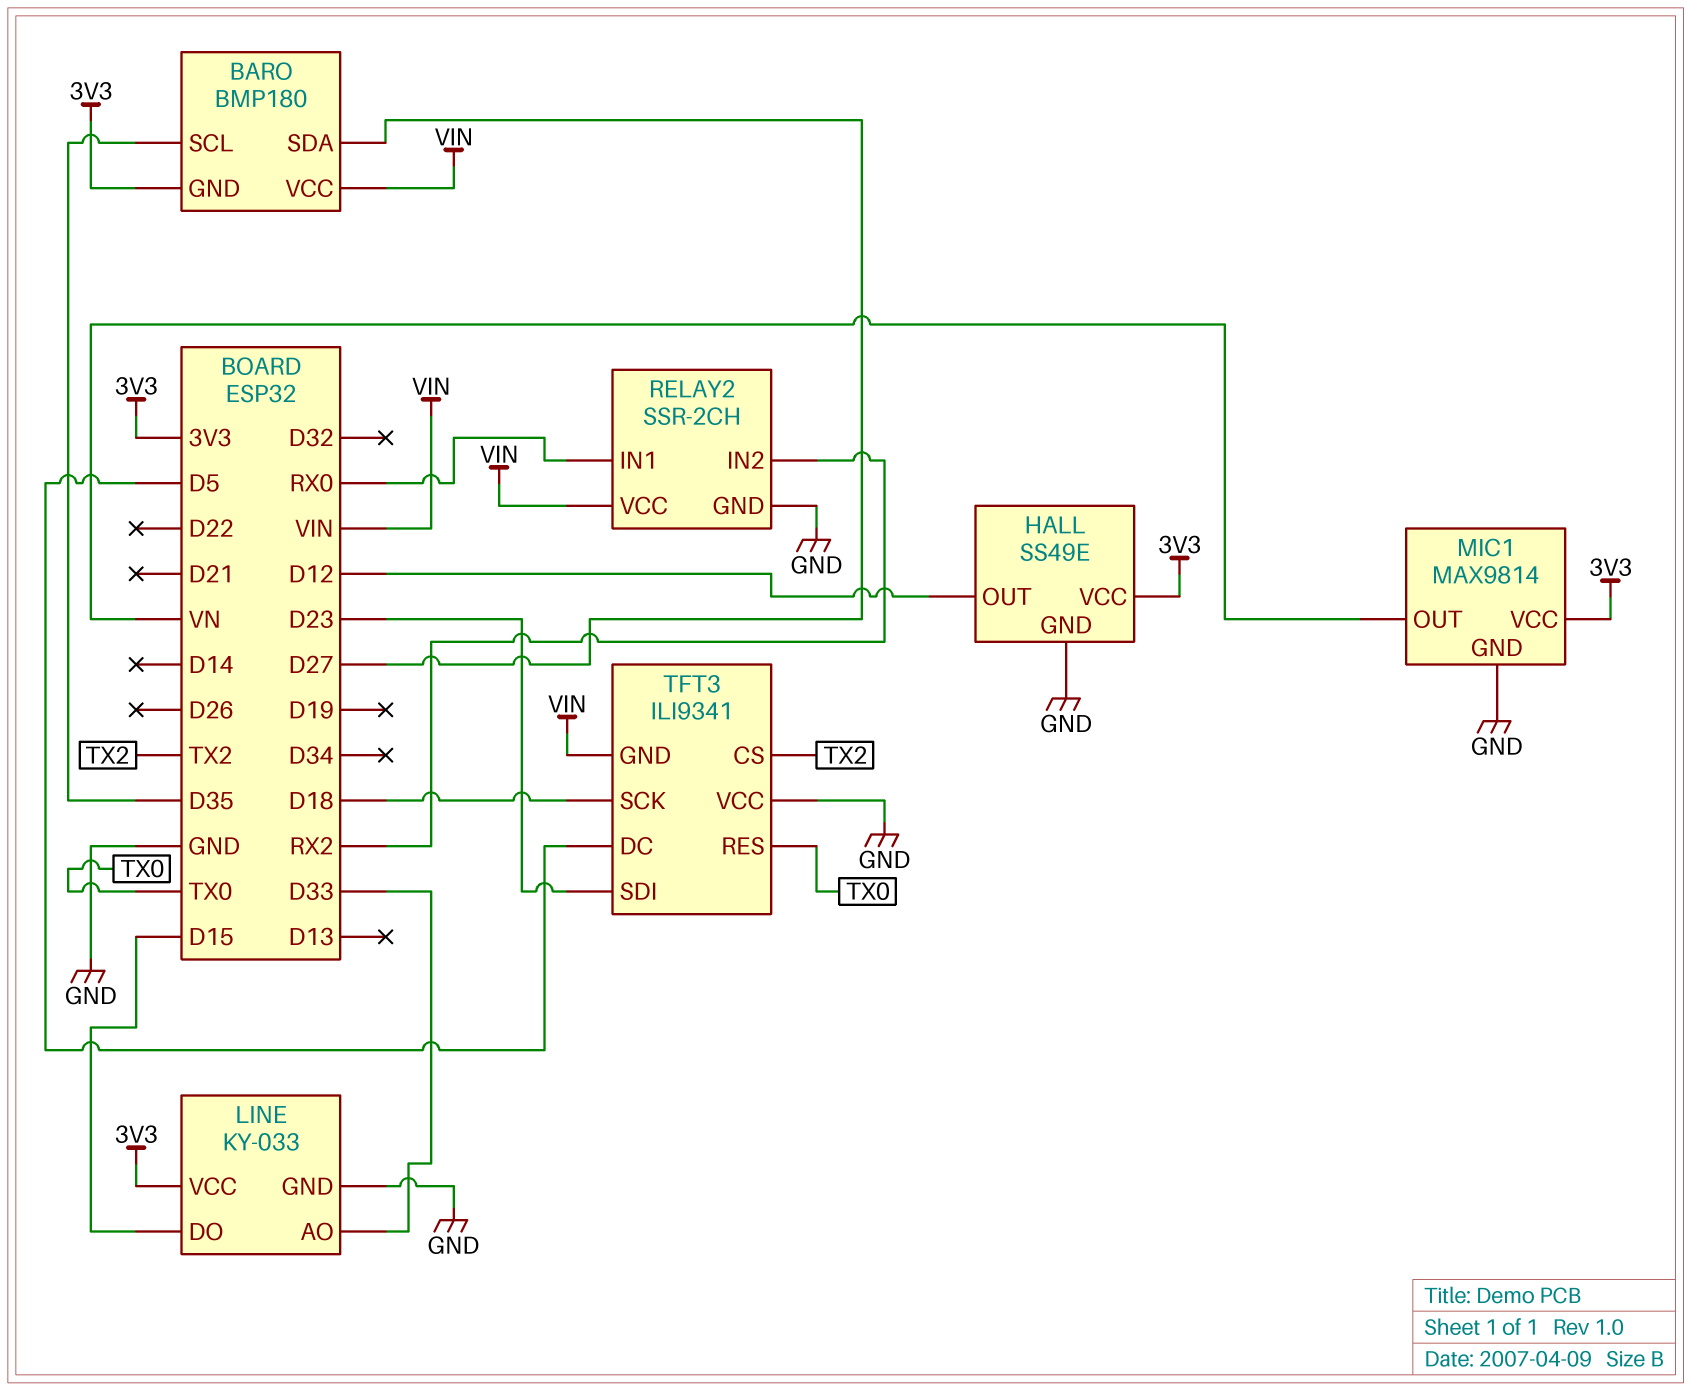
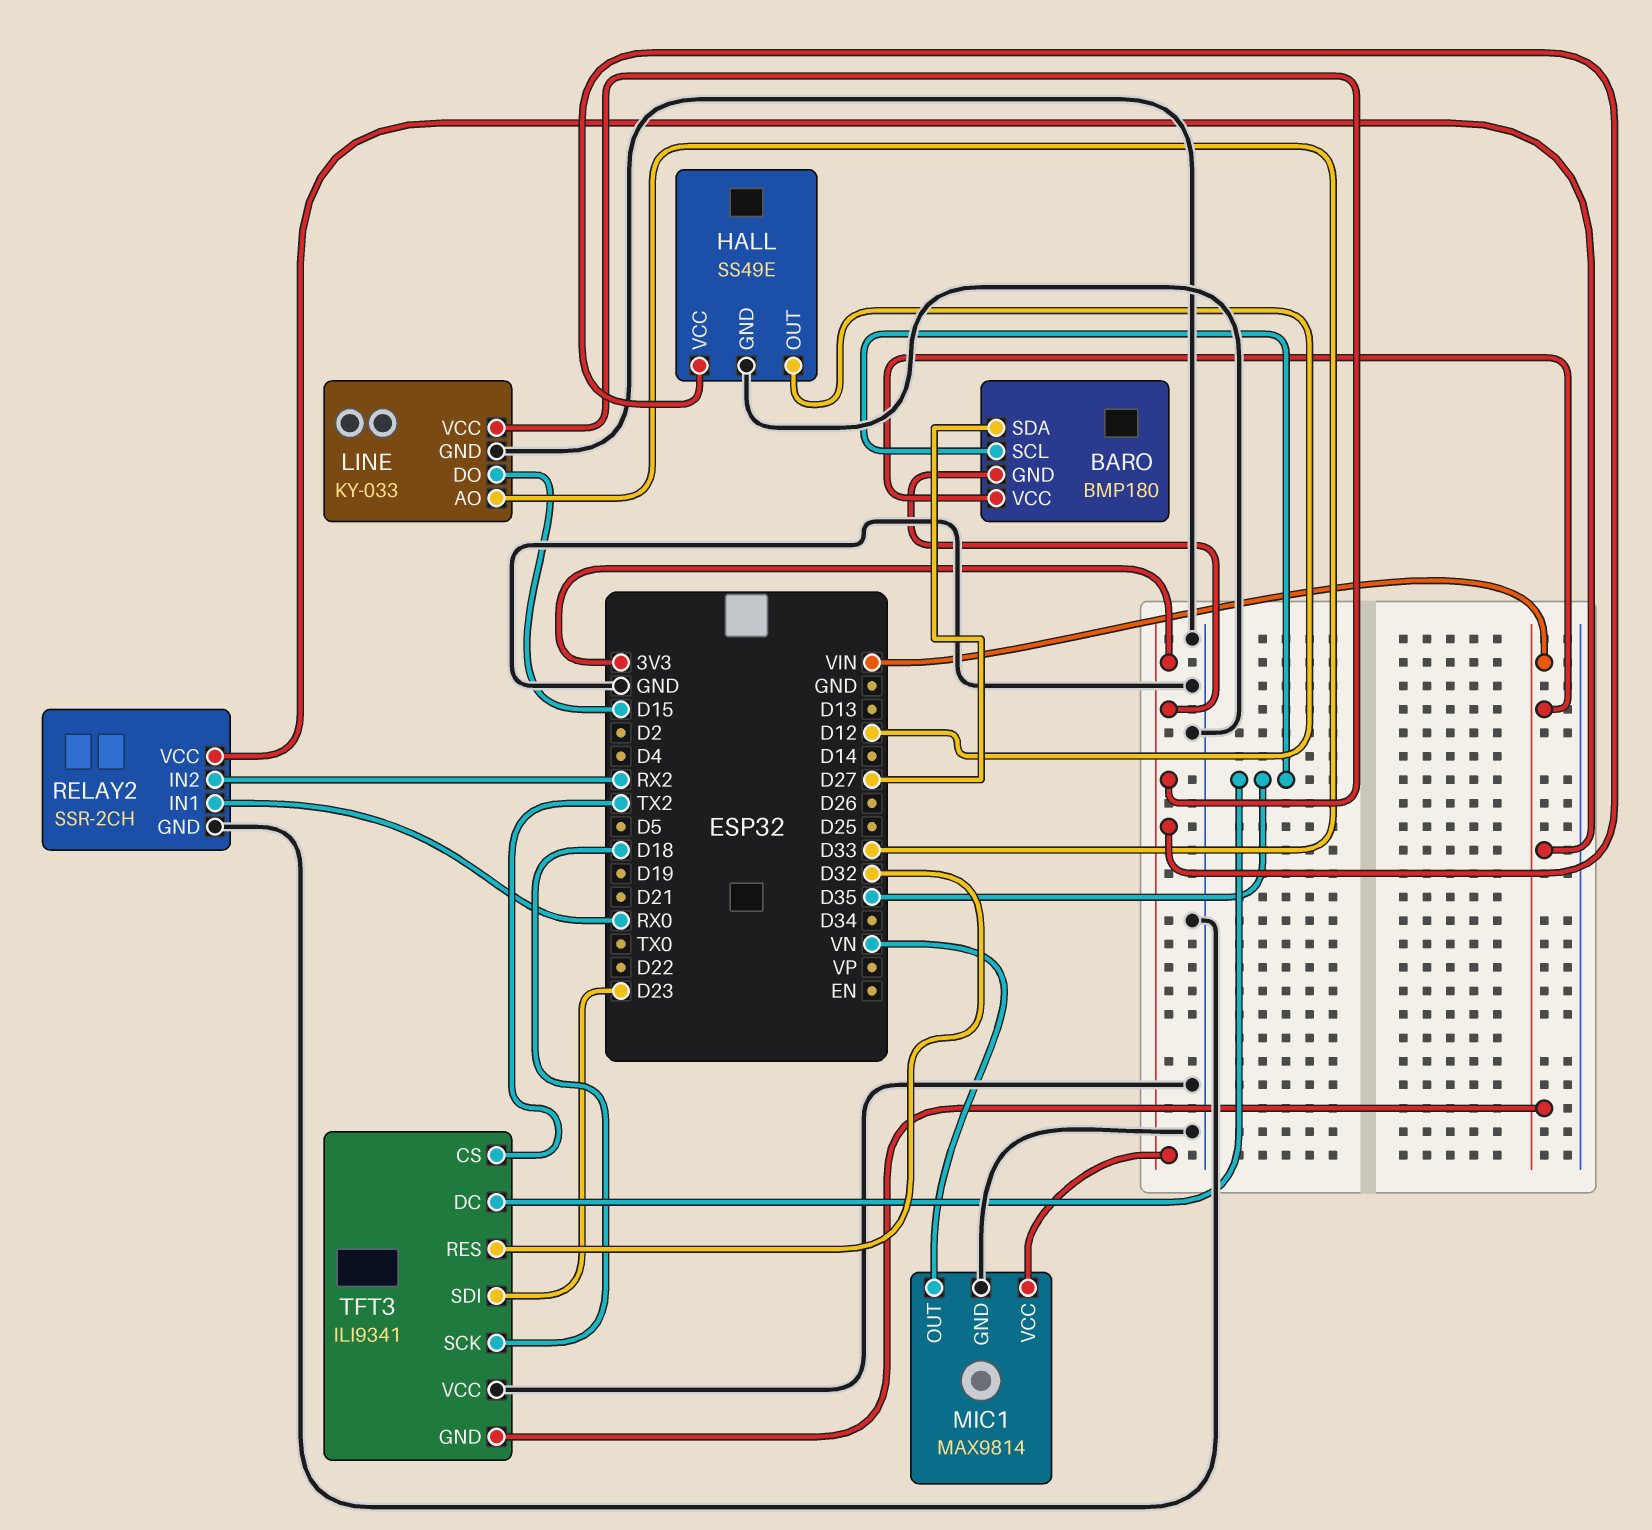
TFT3 pin DC: D5 -> D35
TFT3 pin RES: TX0 -> D32

